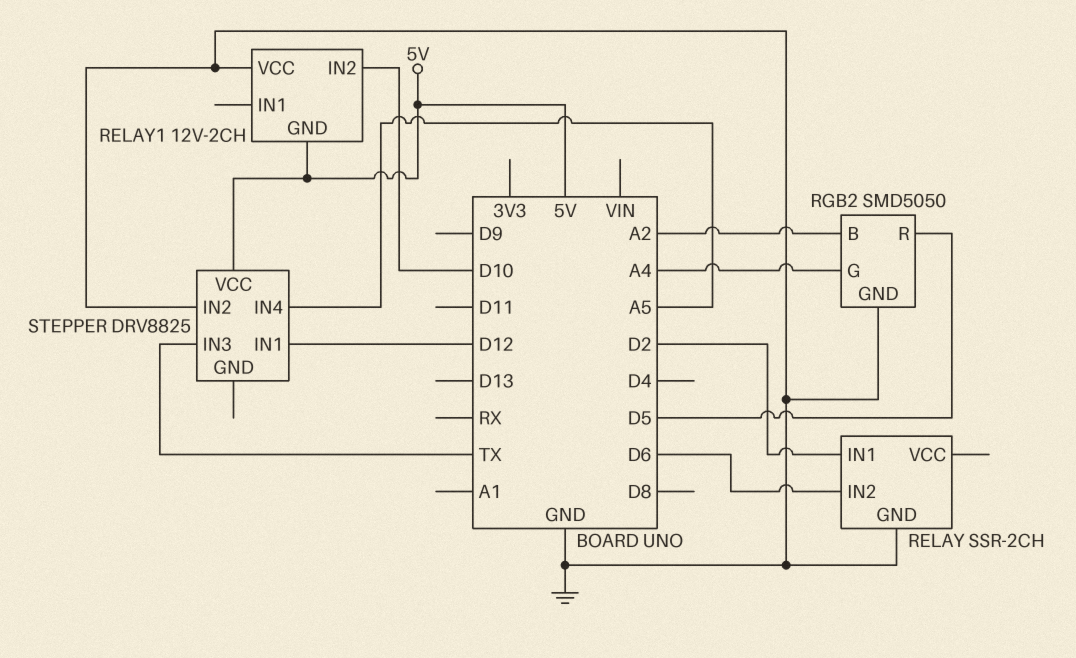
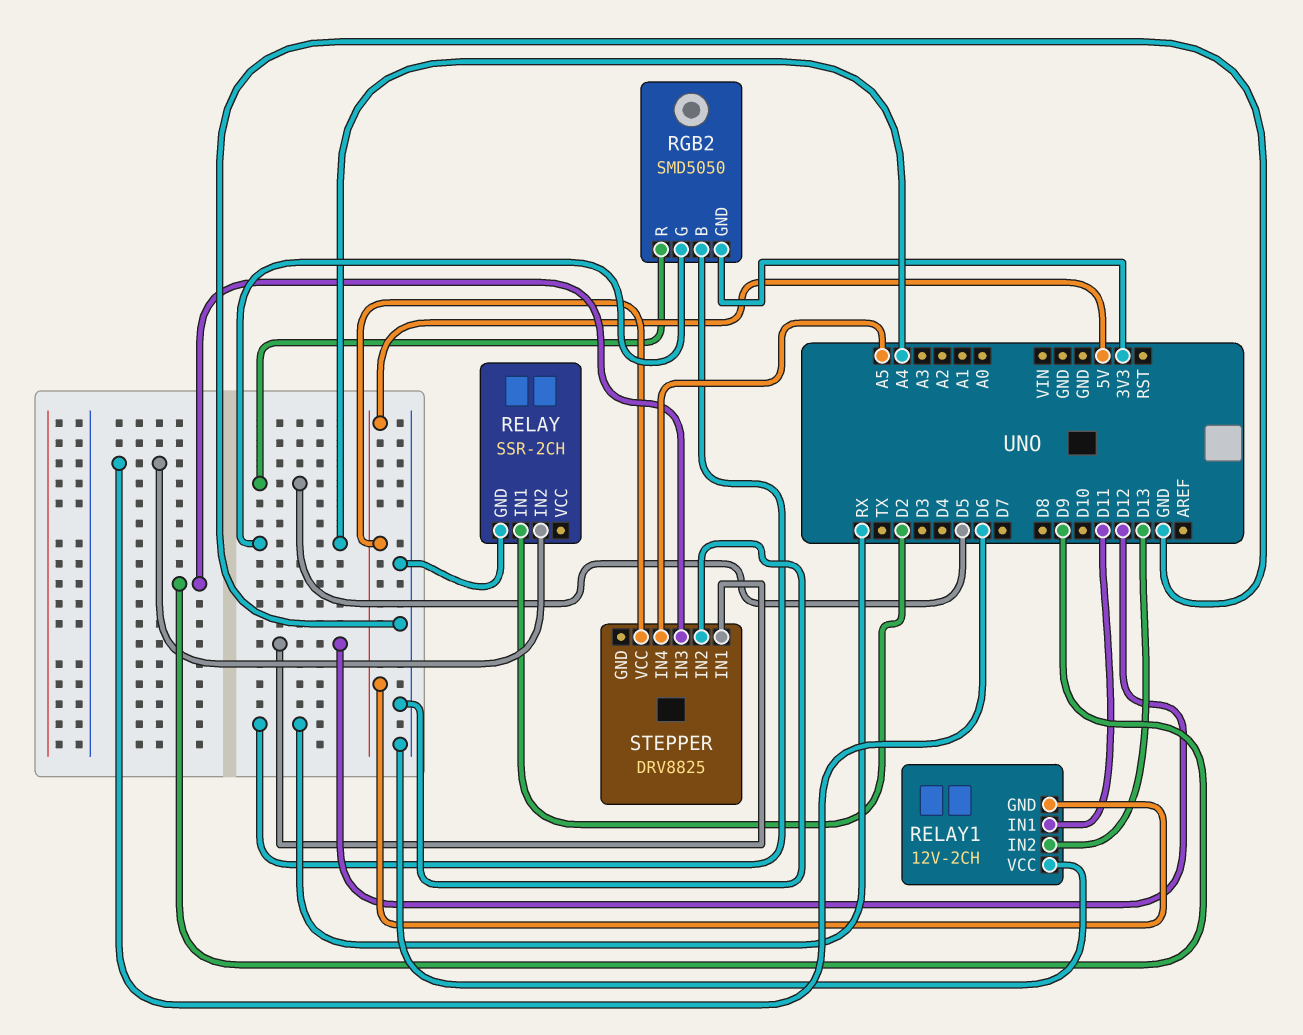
RELAY1 pin IN1: none -> D11
RELAY1 pin IN2: D10 -> D13
RGB2 pin B: A2 -> RX
RGB2 pin GND: GND -> 3V3
STEPPER pin IN3: TX -> D9

